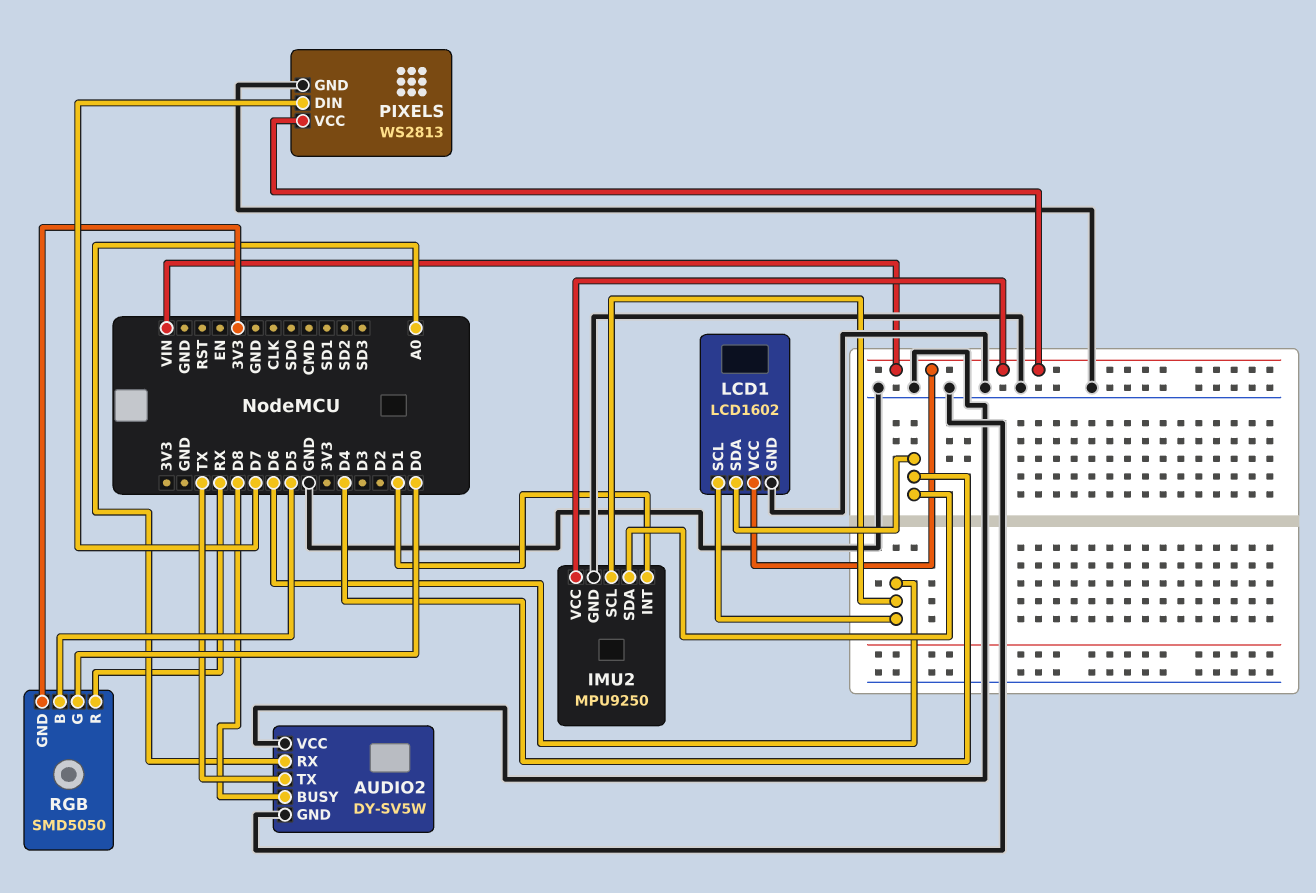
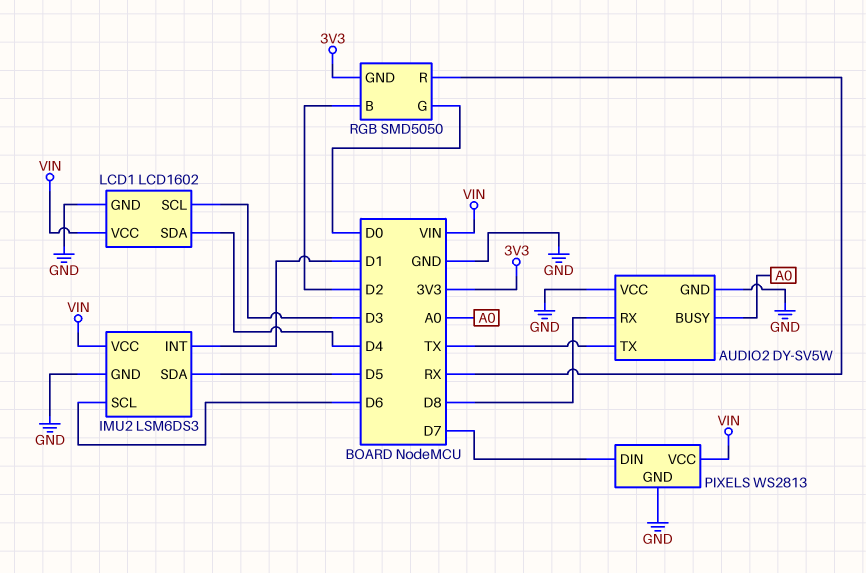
AUDIO2 pin BUSY: D8 -> A0
AUDIO2 pin RX: A0 -> D8
IMU2: MPU9250 -> LSM6DS3
IMU2 pin SDA: D4 -> D5
LCD1 pin SCL: D6 -> D3
RGB pin B: D5 -> D2

